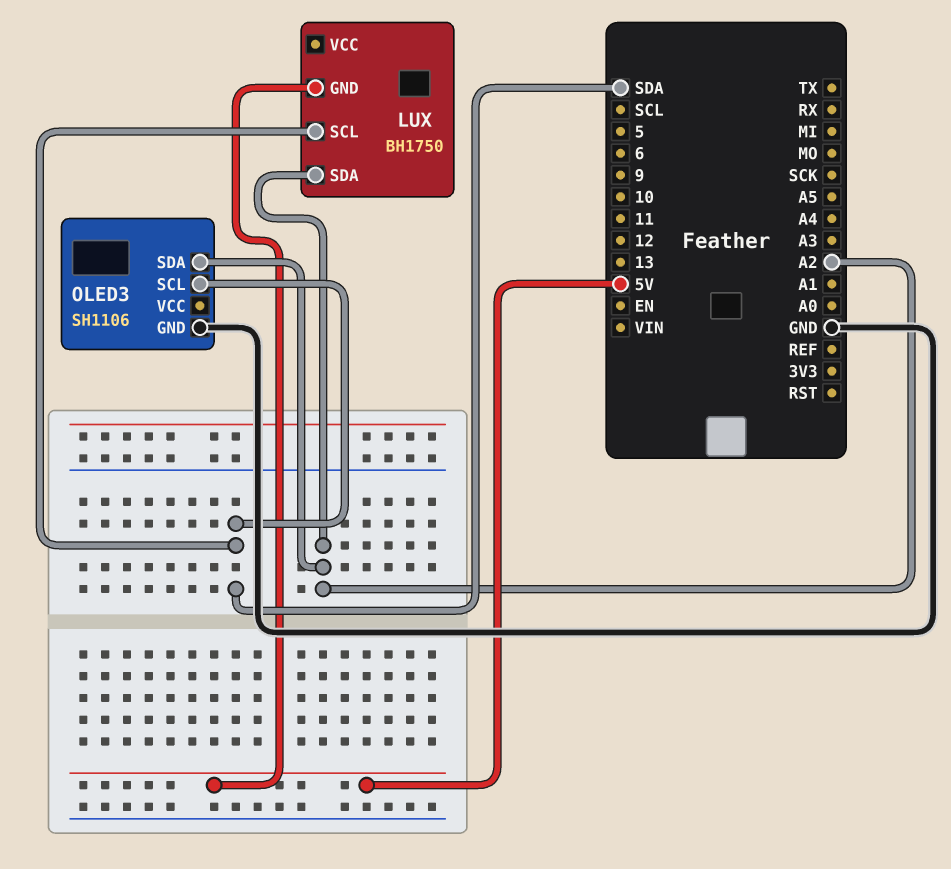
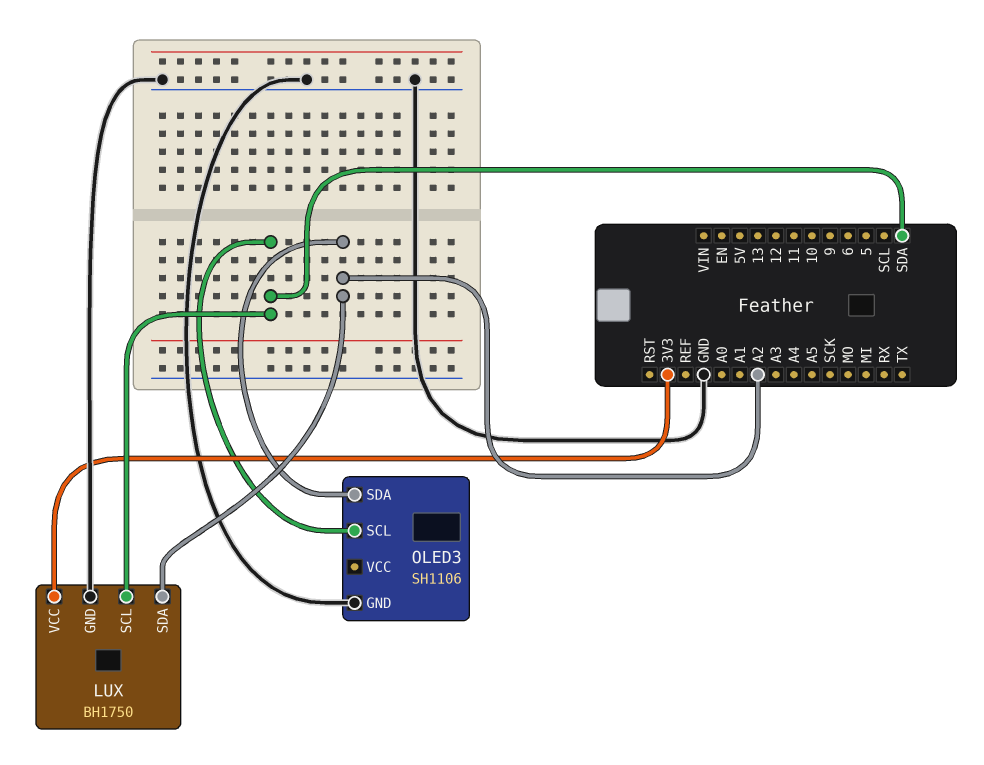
LUX pin GND: 5V -> GND
LUX pin VCC: none -> 3V3

